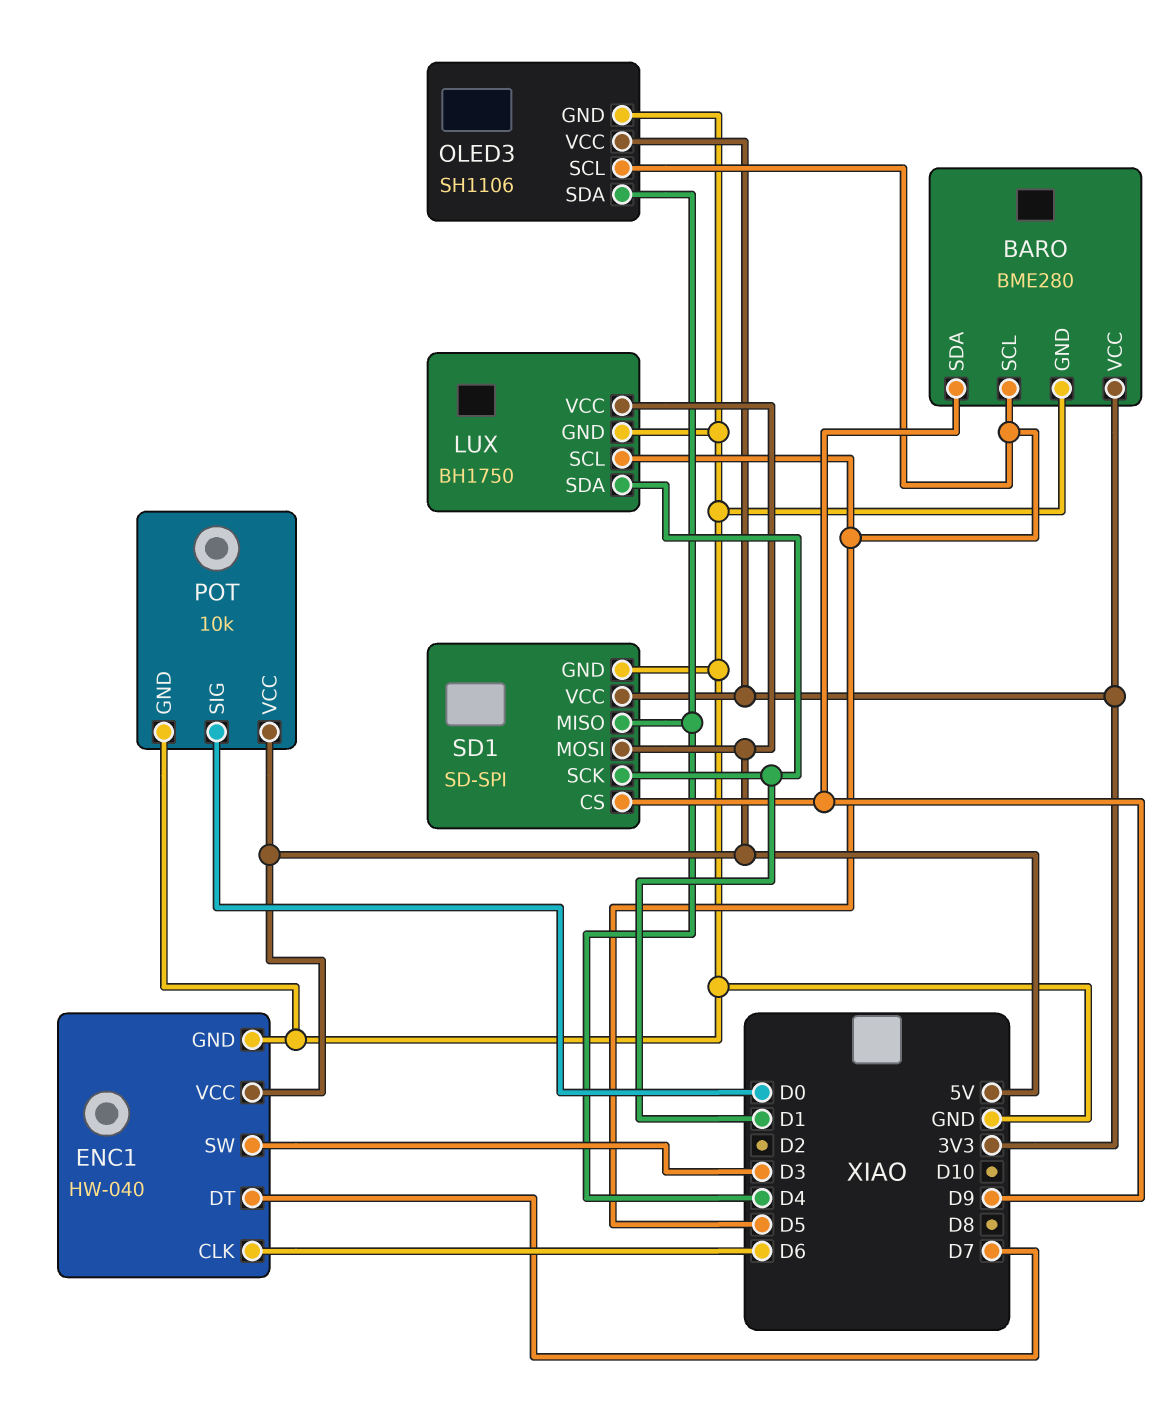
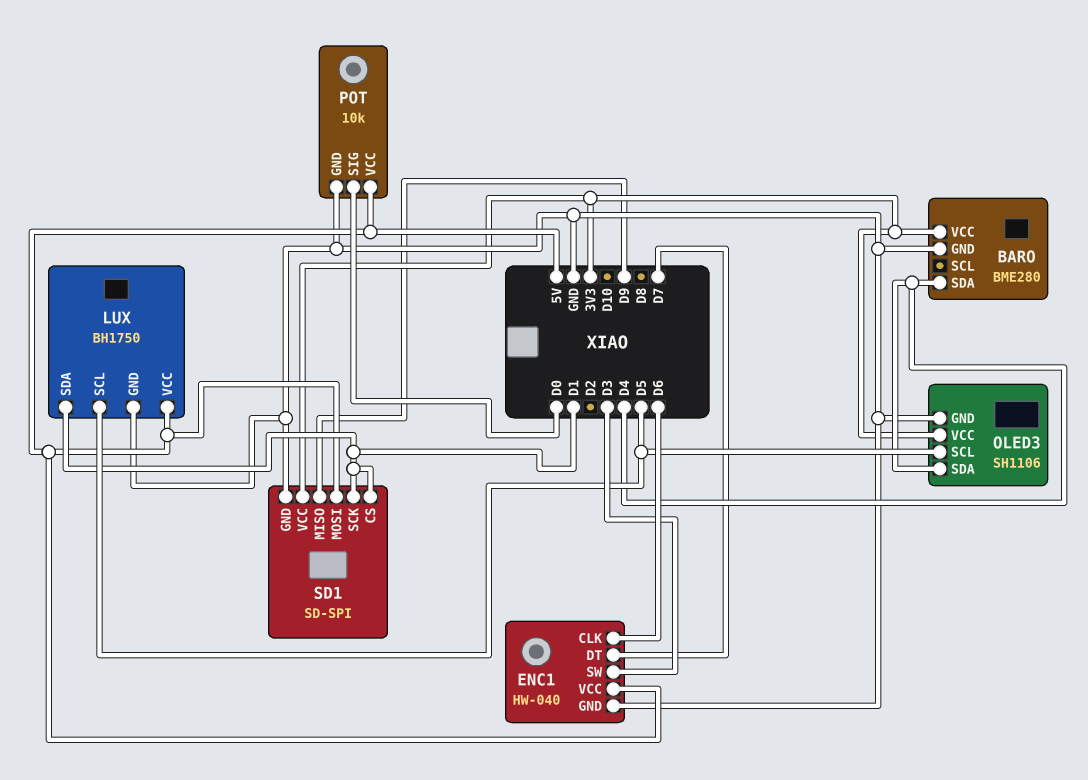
BARO pin SCL: D5 -> none
BARO pin SDA: D9 -> D4
SD1 pin CS: D9 -> D1
SD1 pin MISO: D4 -> D9

